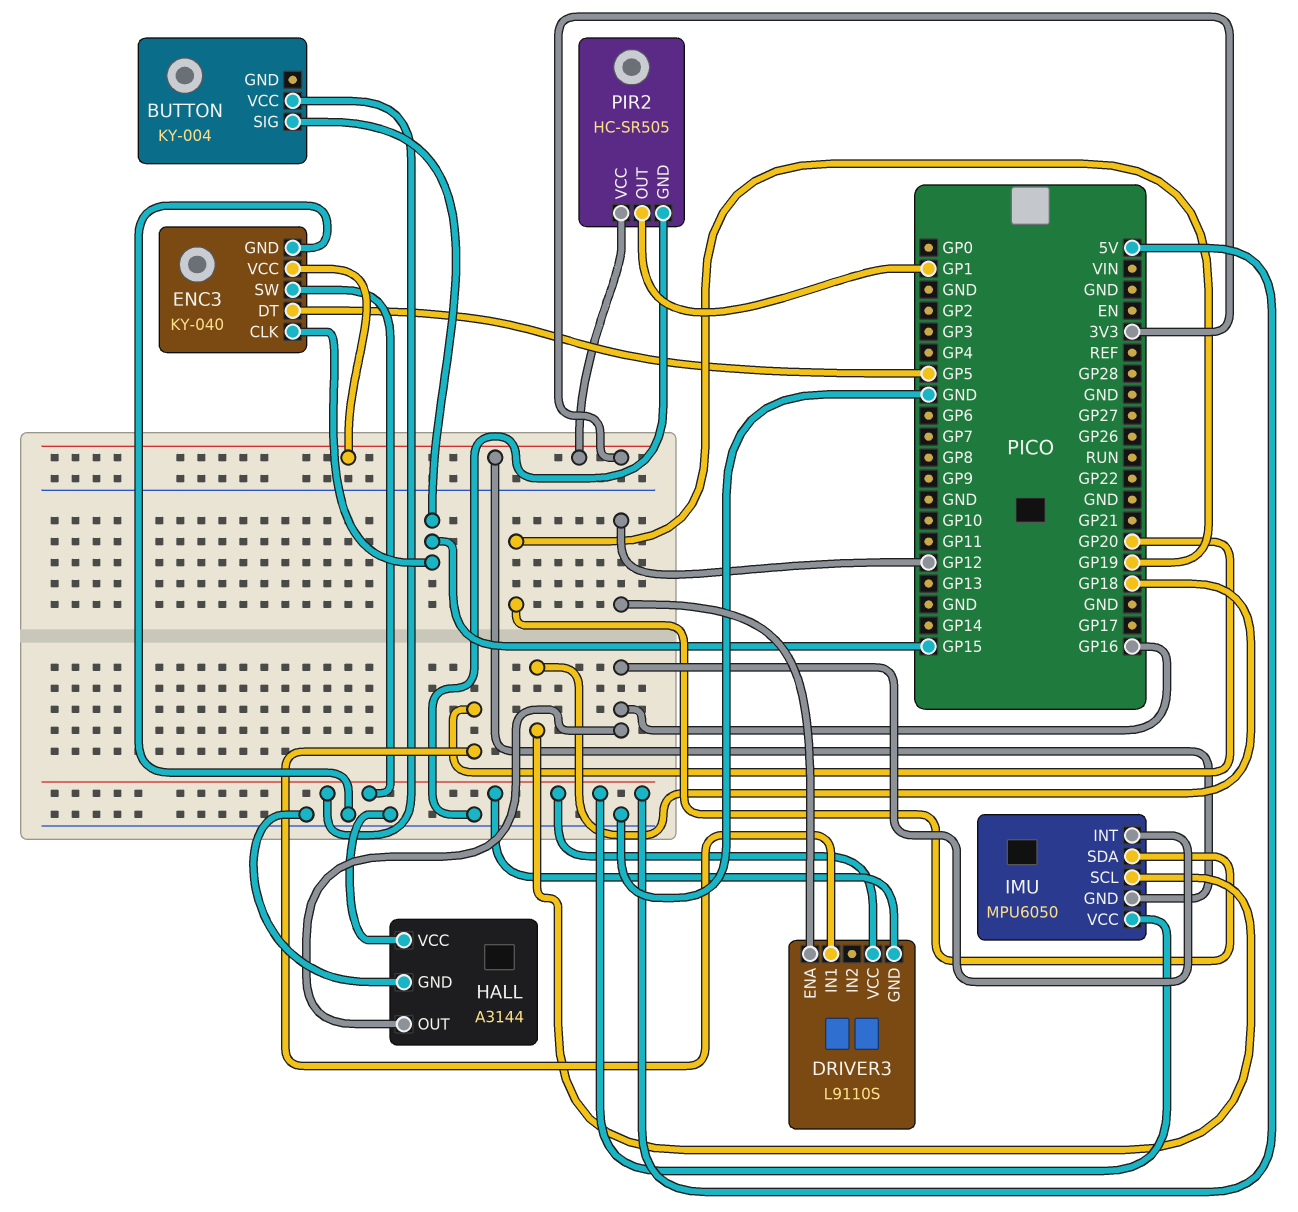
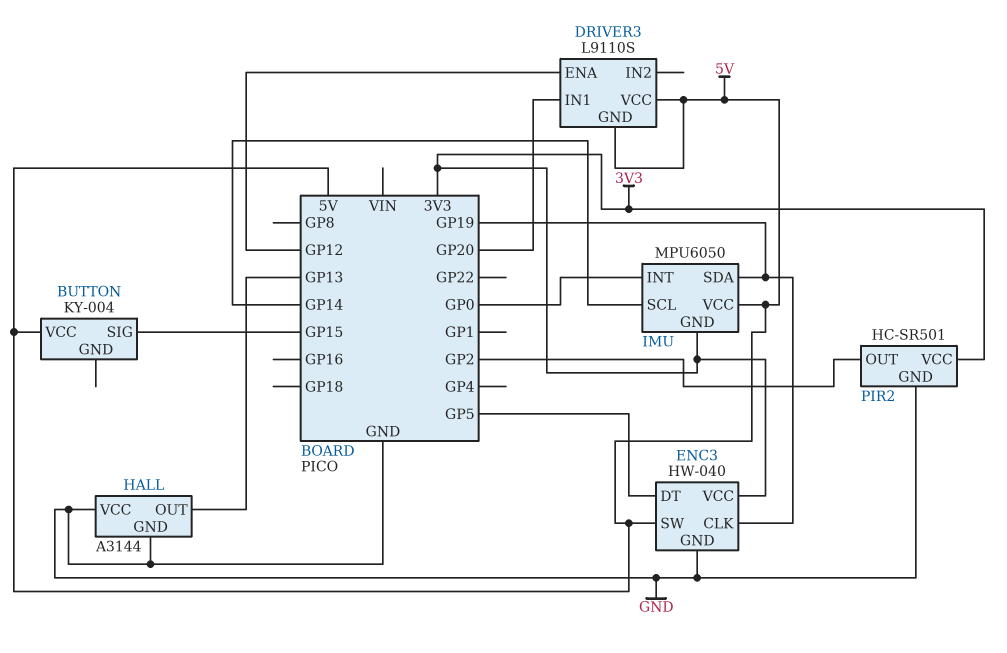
ENC3: KY-040 -> HW-040
ENC3 pin CLK: GP15 -> GP19
HALL pin OUT: GP16 -> GP13
IMU pin INT: GP16 -> GP0
IMU pin SCL: GP18 -> GP14
PIR2: HC-SR505 -> HC-SR501
PIR2 pin OUT: GP1 -> GP2

